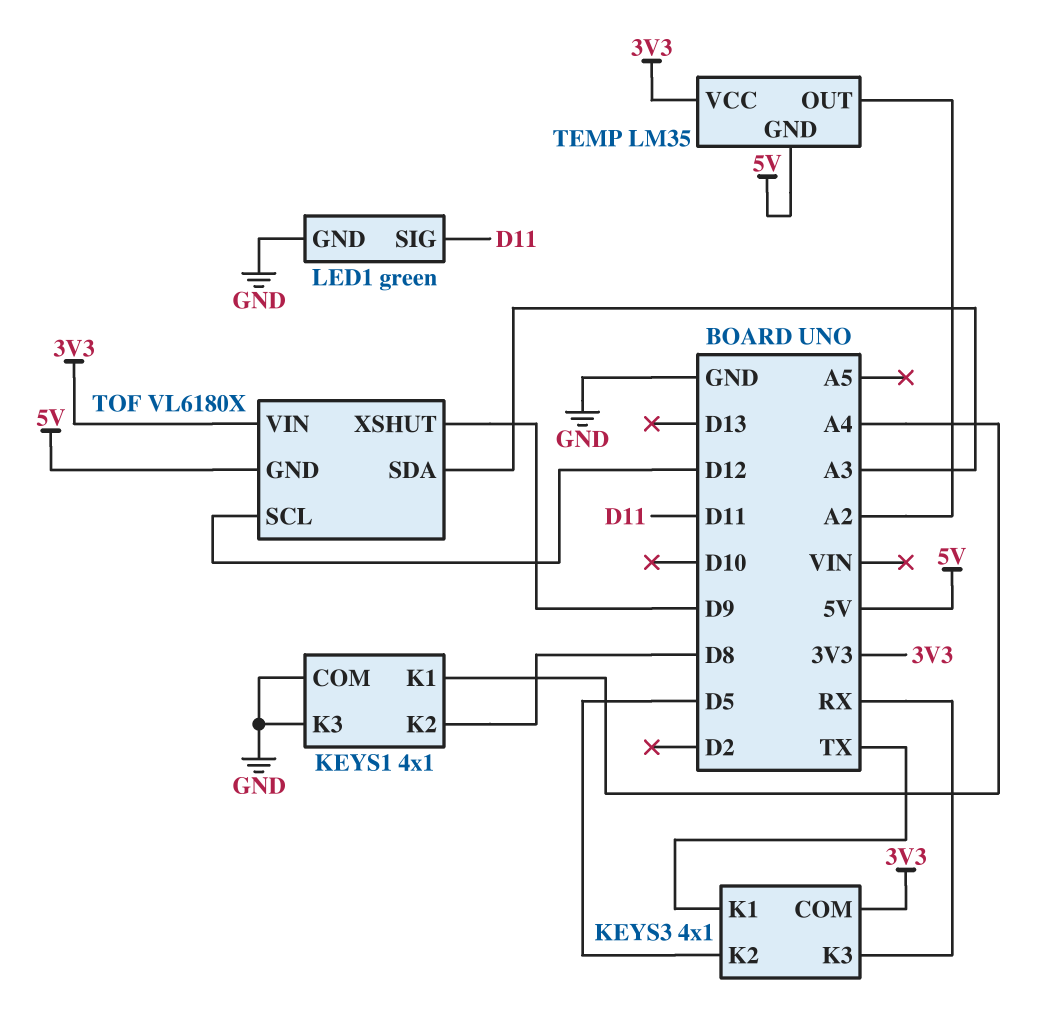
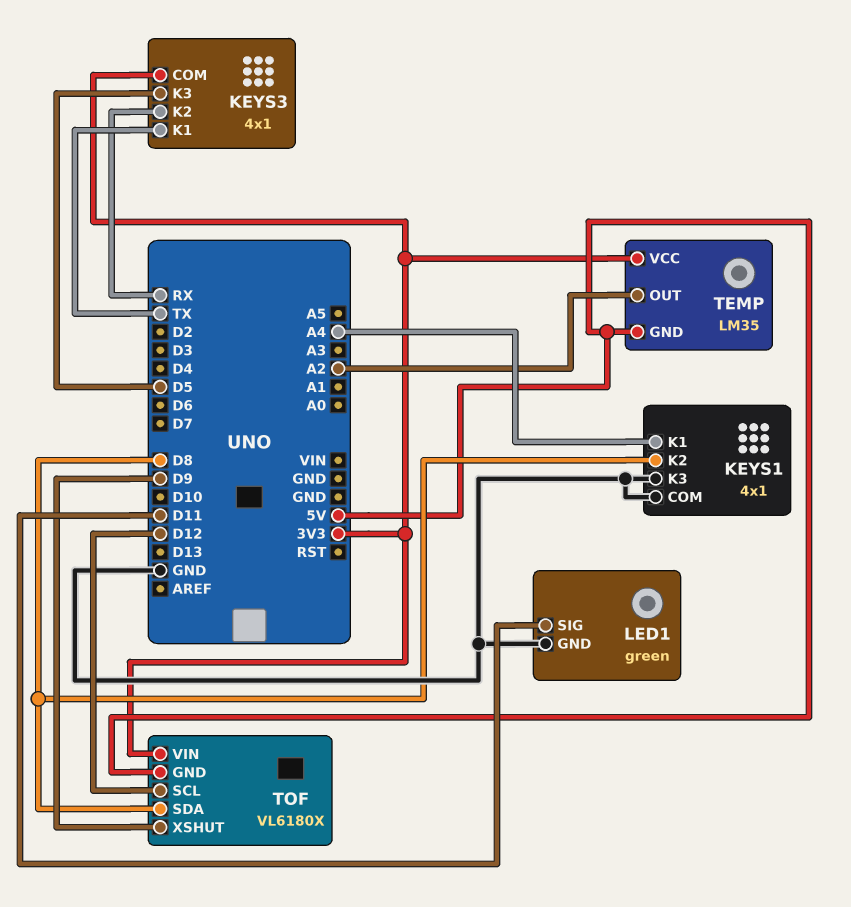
KEYS3 pin K2: D5 -> RX
KEYS3 pin K3: RX -> D5
TOF pin SDA: A3 -> D8

